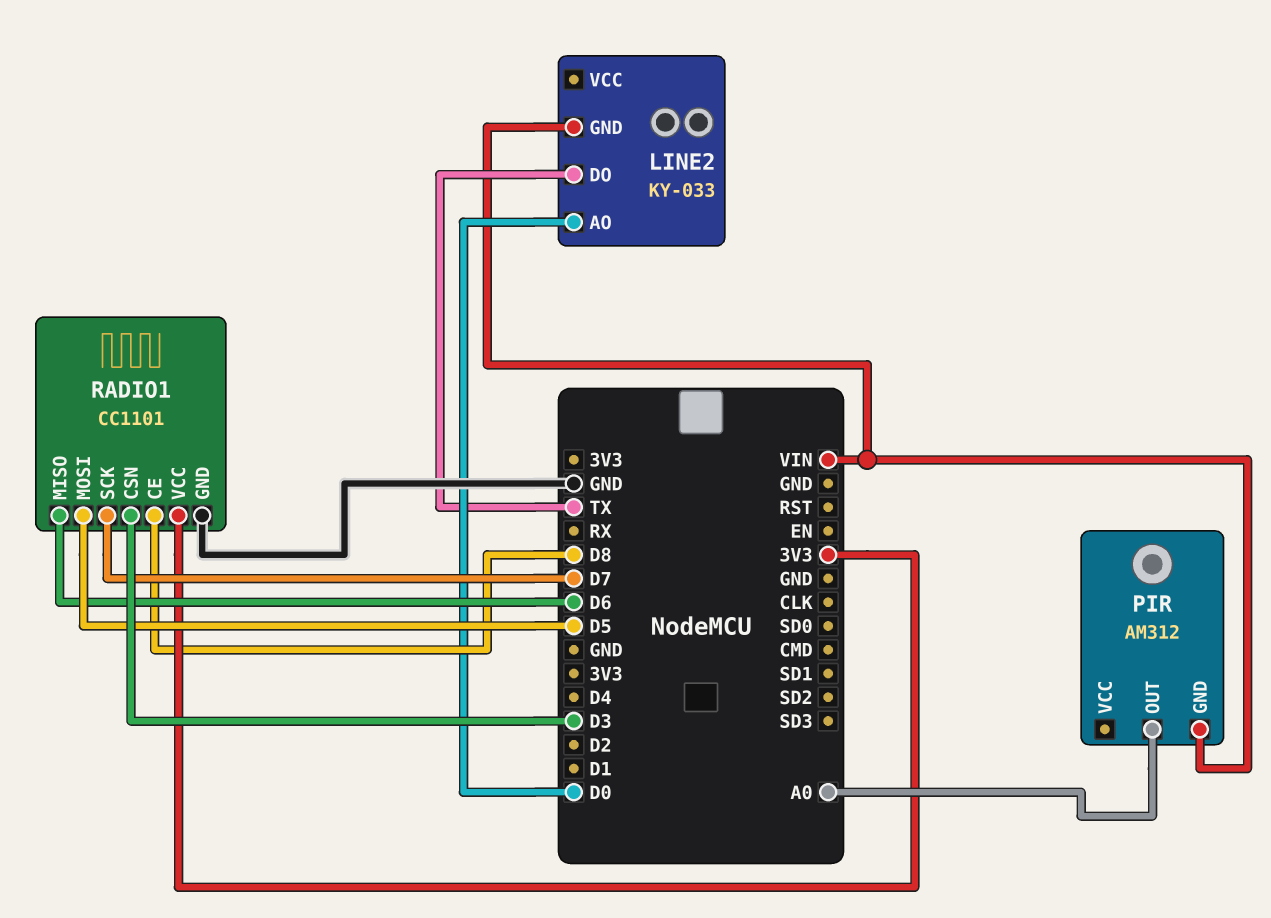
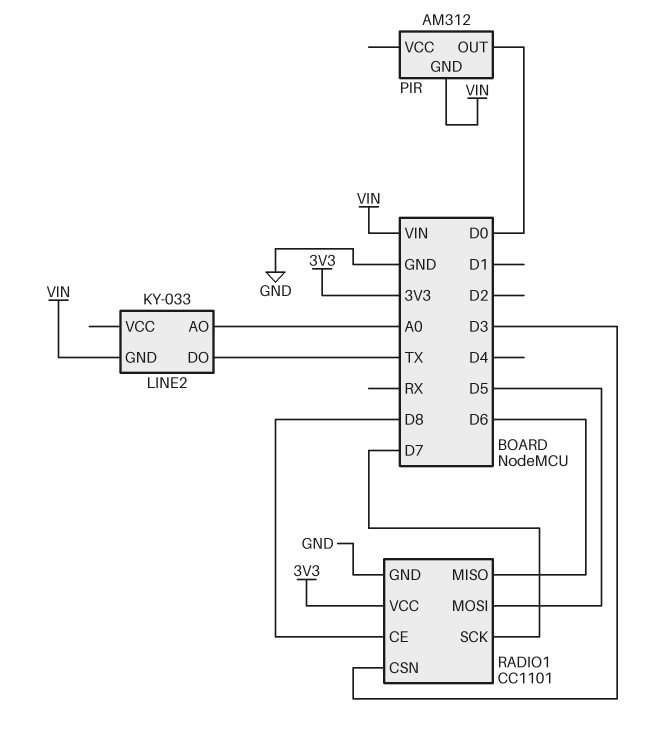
LINE2 pin AO: D0 -> A0
PIR pin OUT: A0 -> D0

